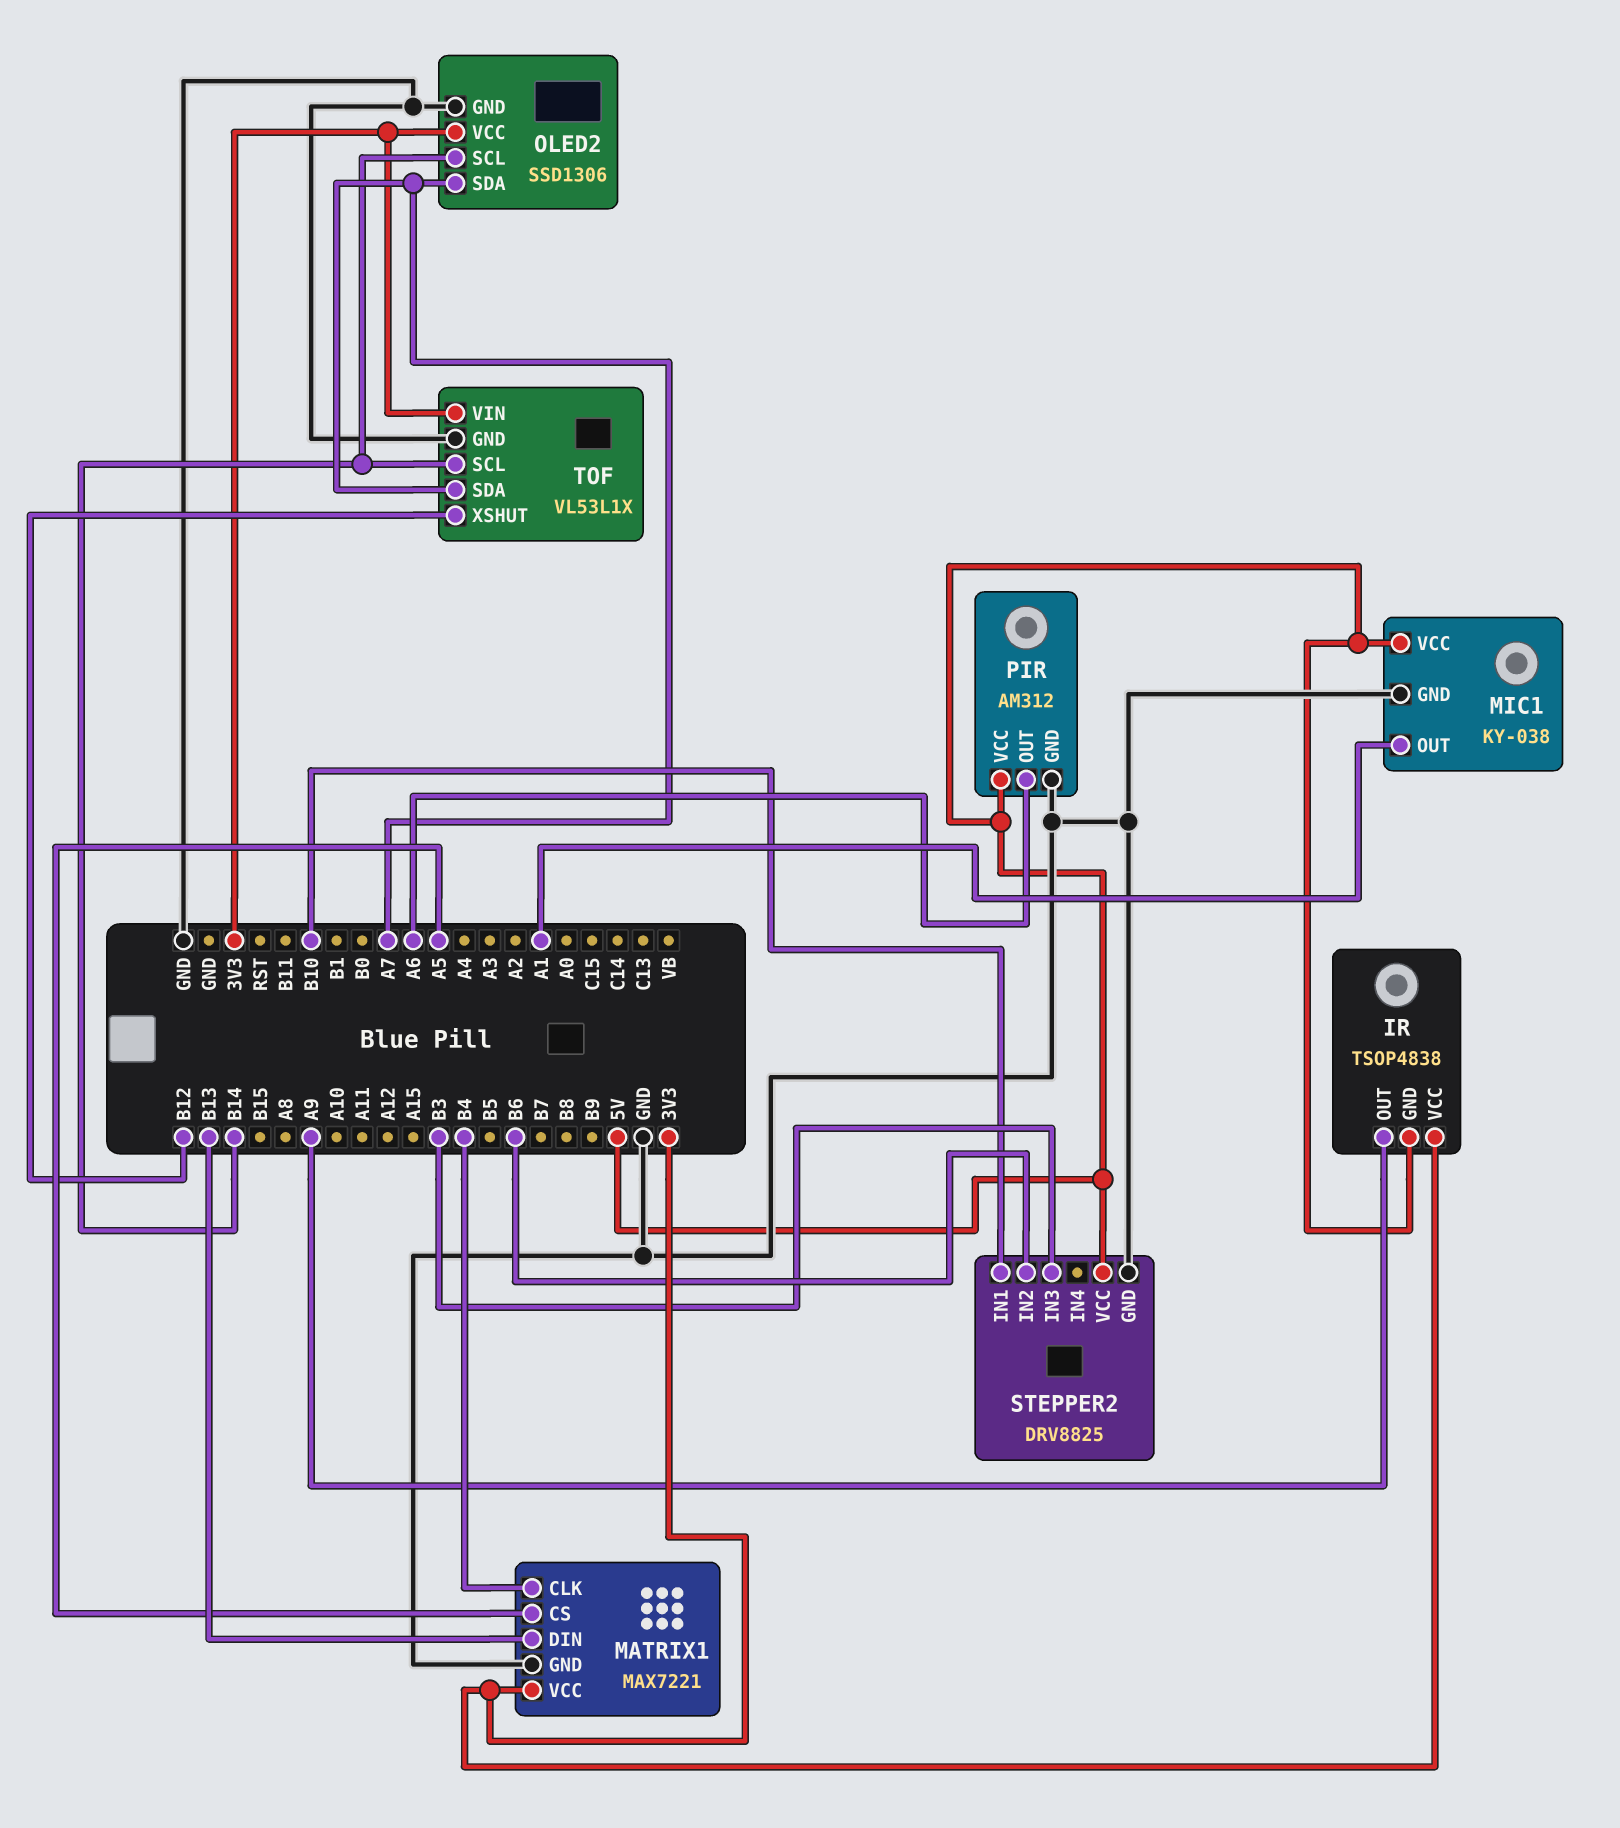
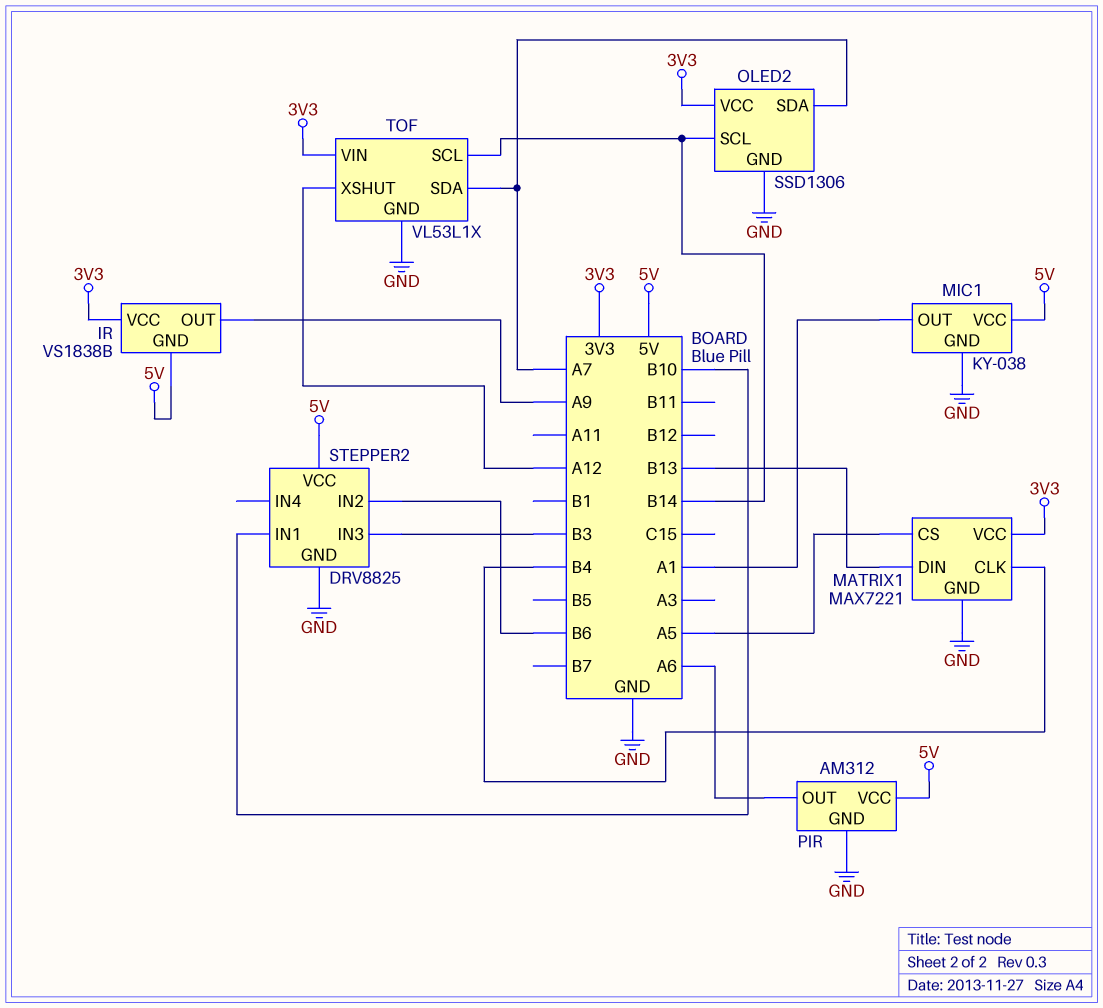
IR: TSOP4838 -> VS1838B
TOF pin XSHUT: B12 -> A12

